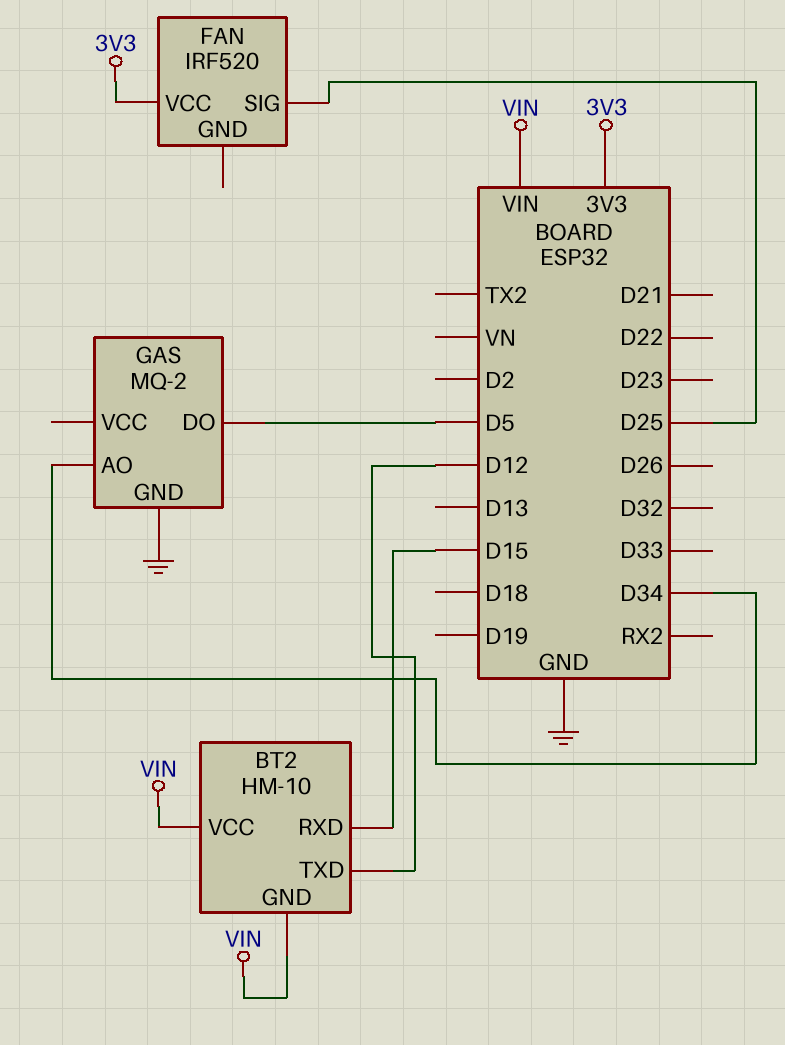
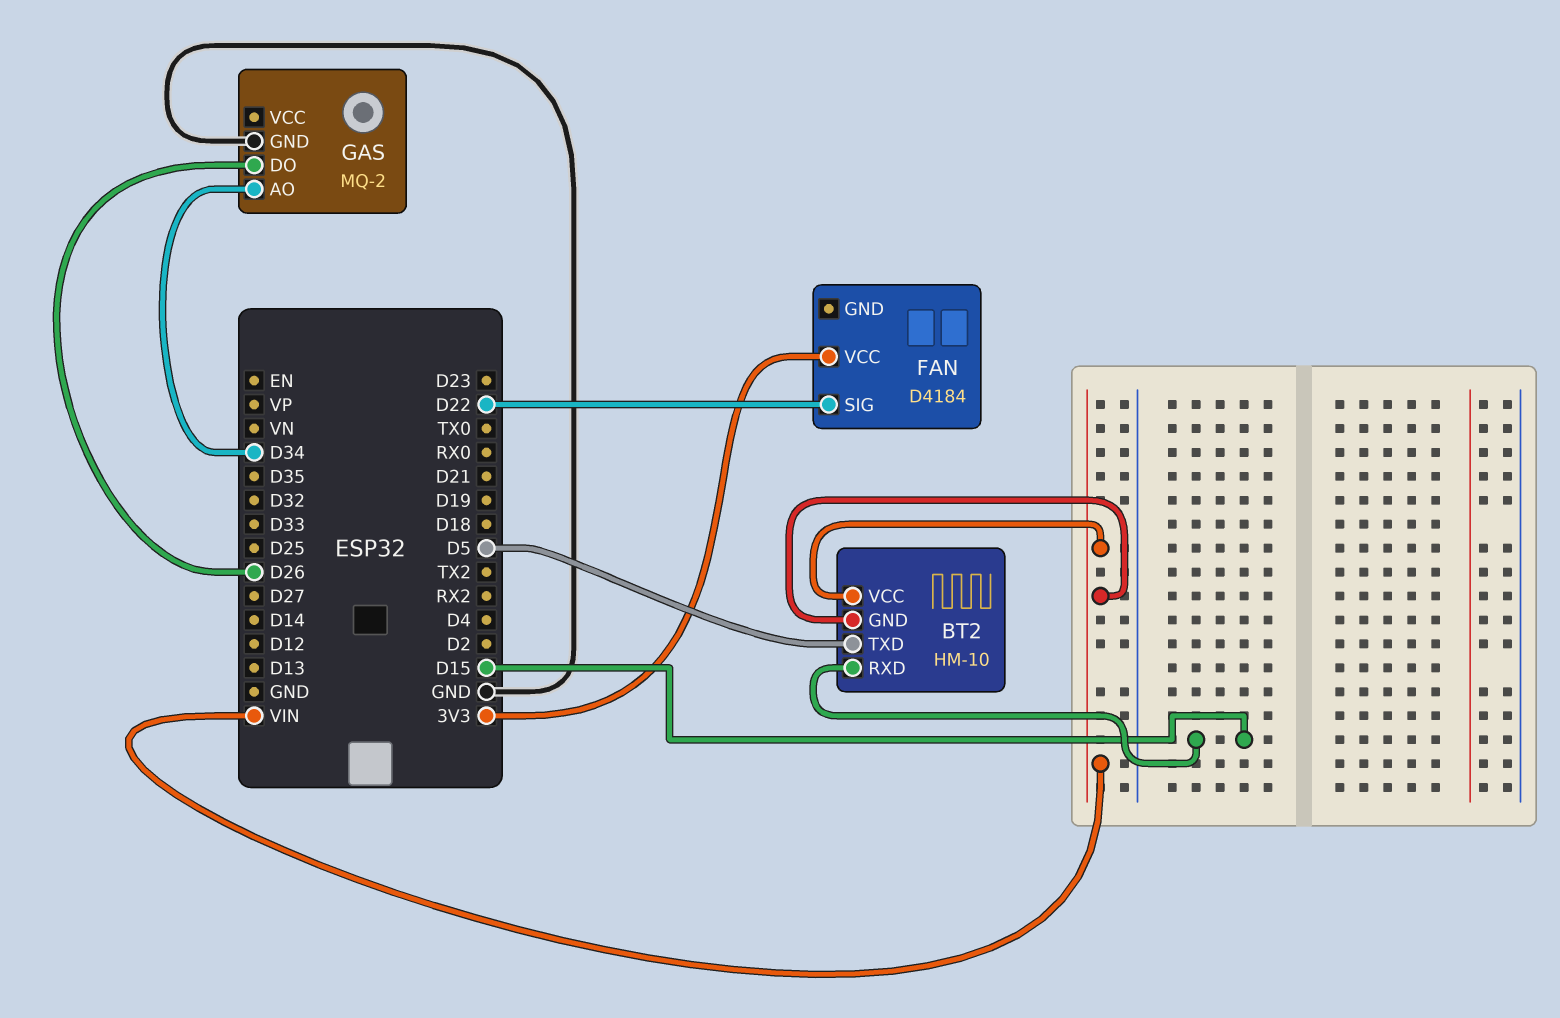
BT2 pin TXD: D12 -> D5
FAN: IRF520 -> D4184
FAN pin SIG: D25 -> D22
GAS pin DO: D5 -> D26

